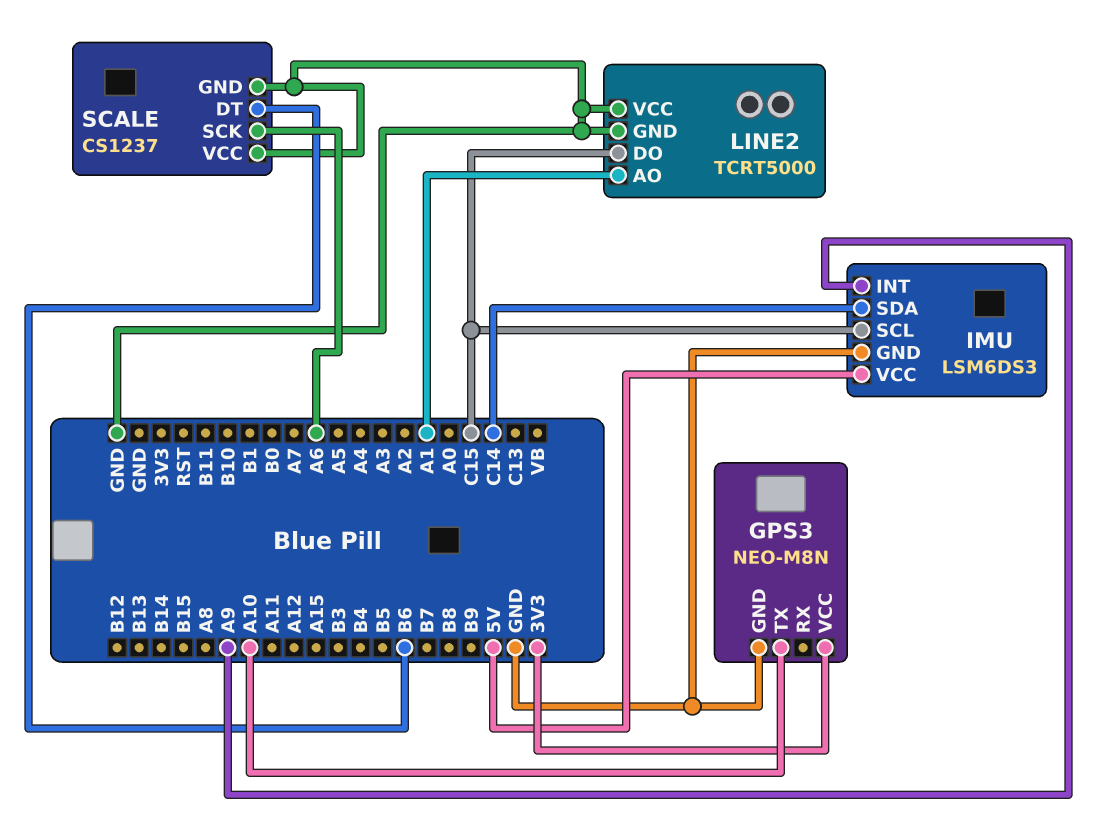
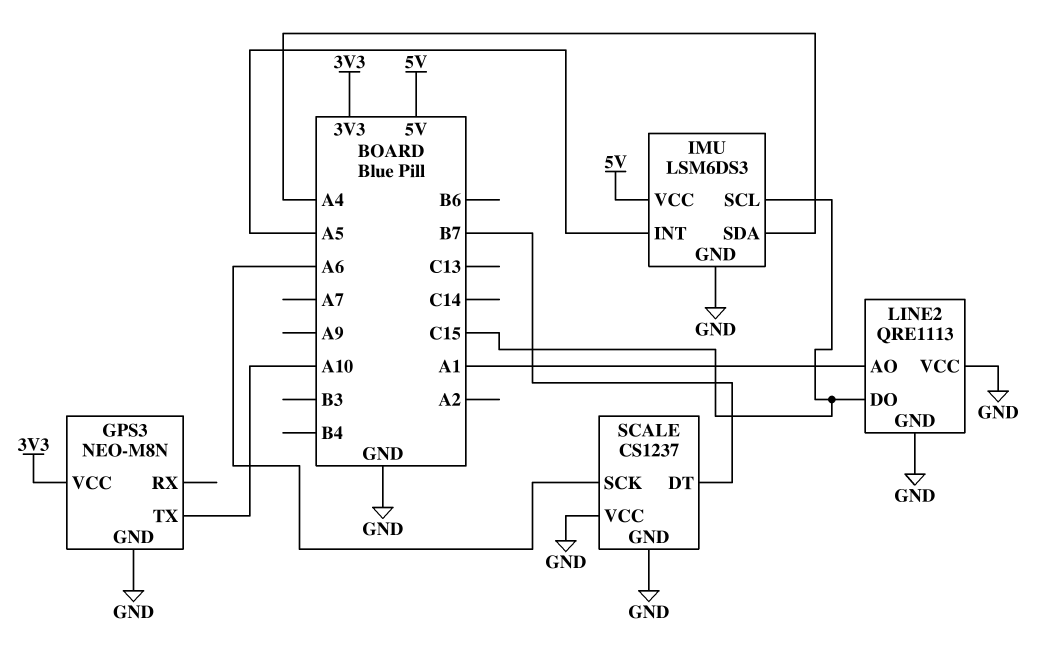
IMU pin INT: A9 -> A5
IMU pin SDA: C14 -> A4
LINE2: TCRT5000 -> QRE1113
SCALE pin DT: B6 -> B7

